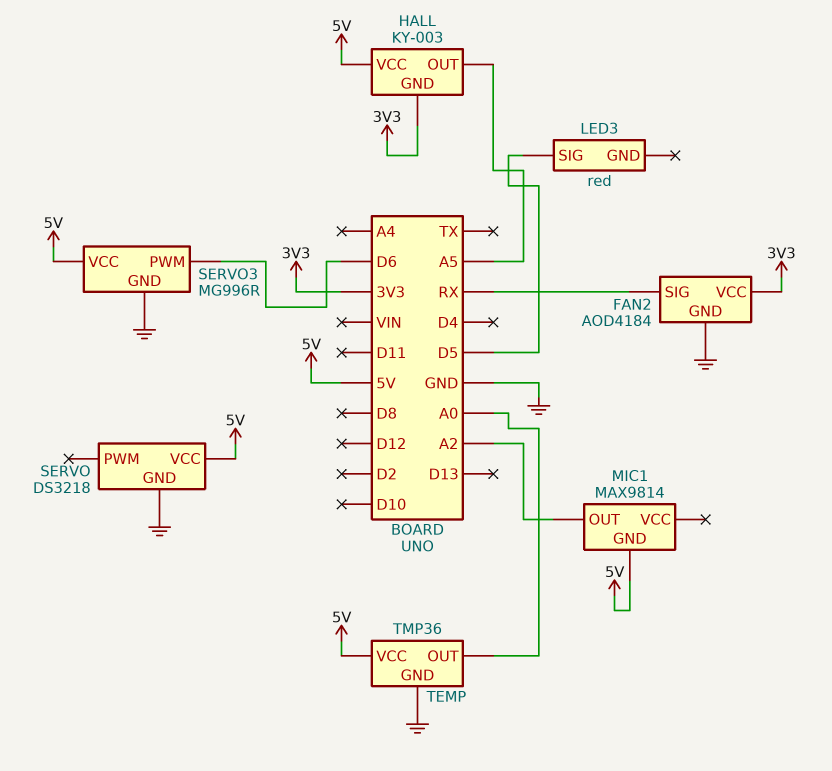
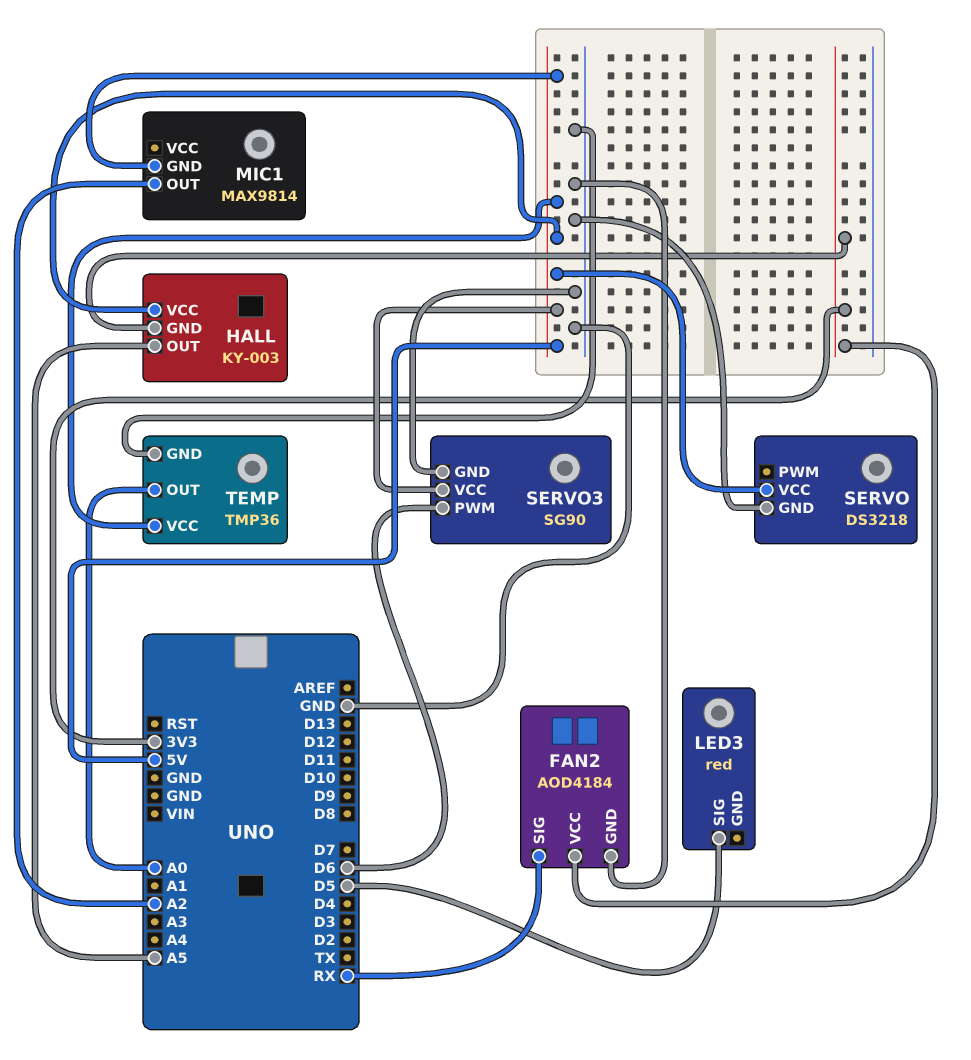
SERVO3: MG996R -> SG90

